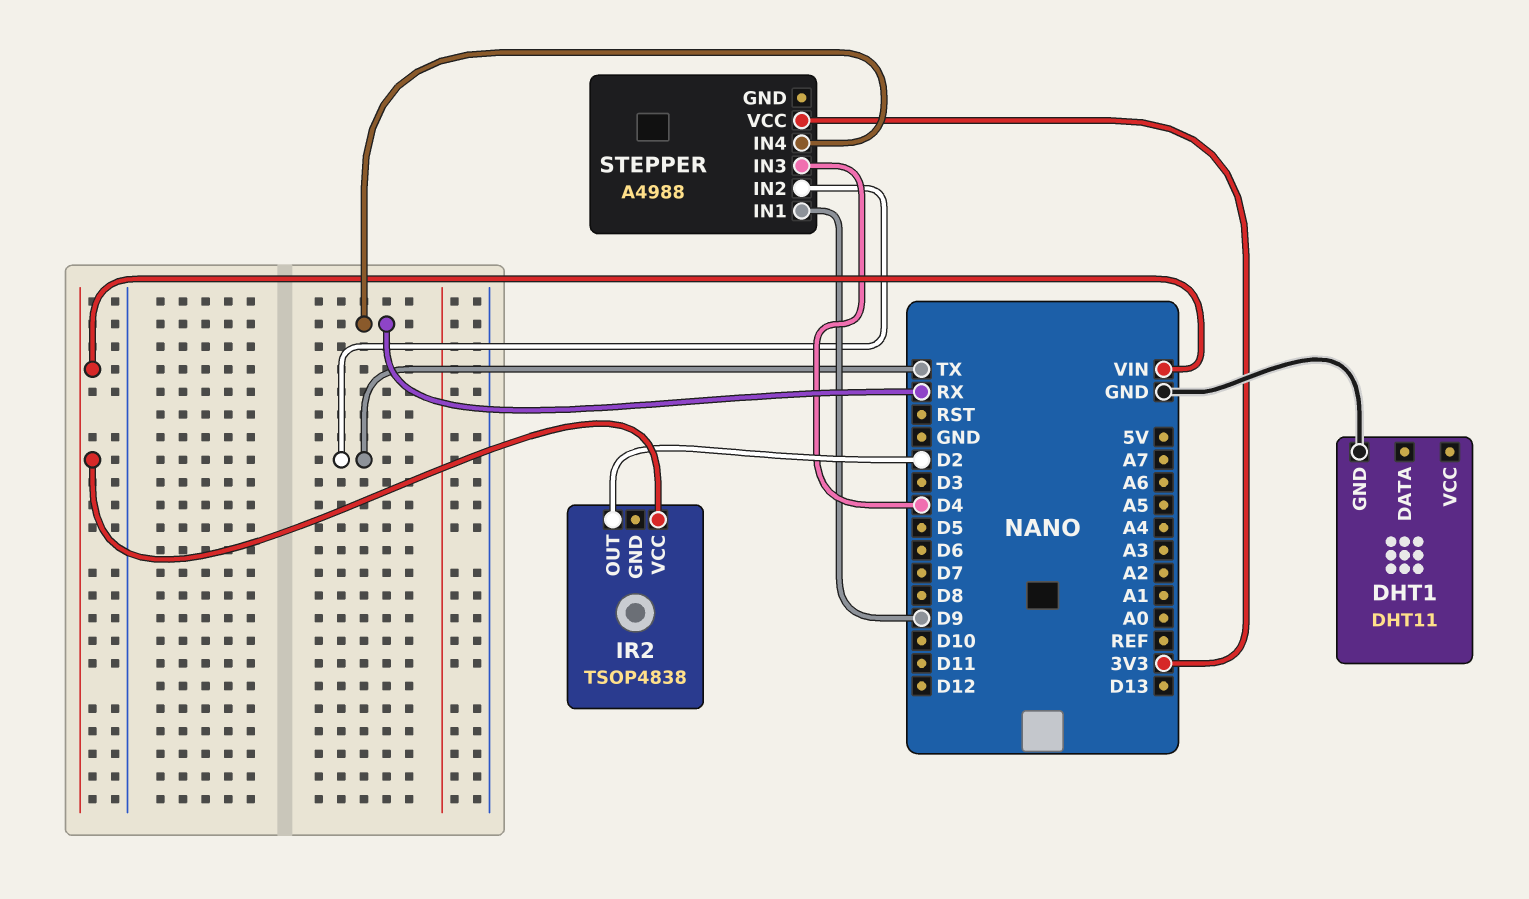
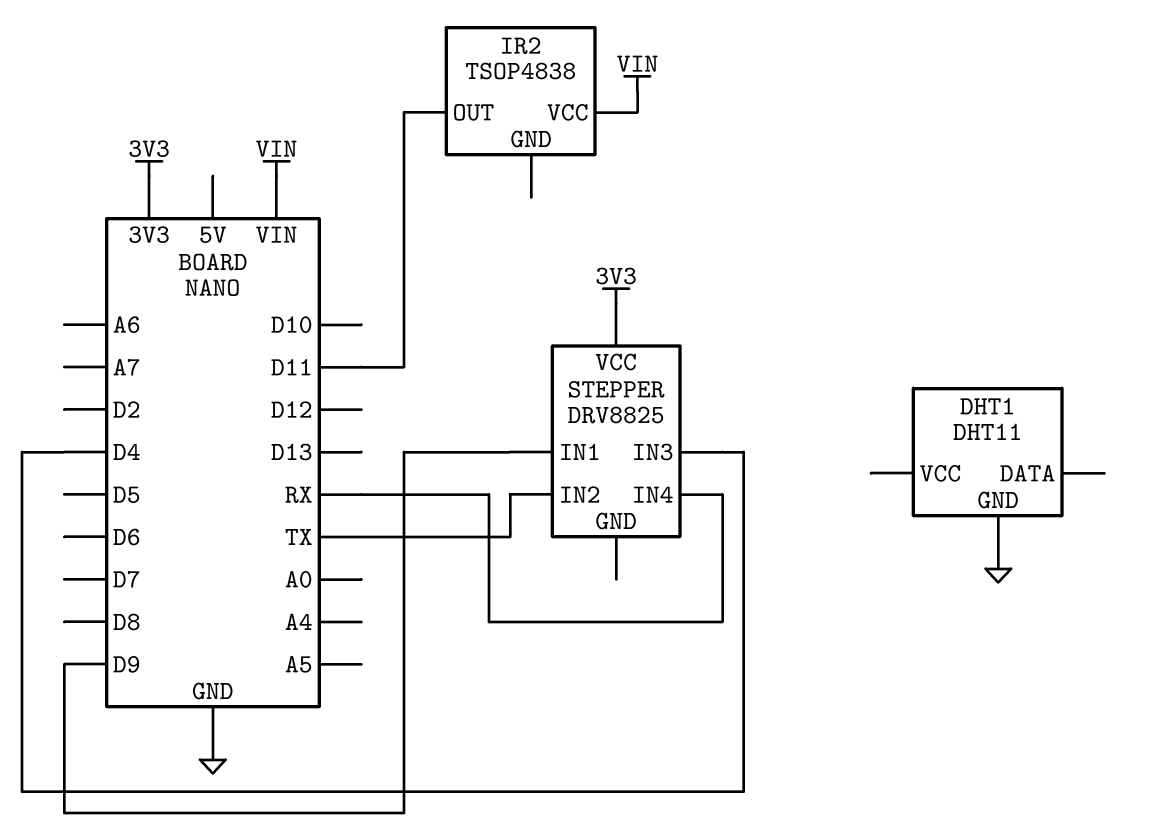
IR2 pin OUT: D2 -> D11
STEPPER: A4988 -> DRV8825

